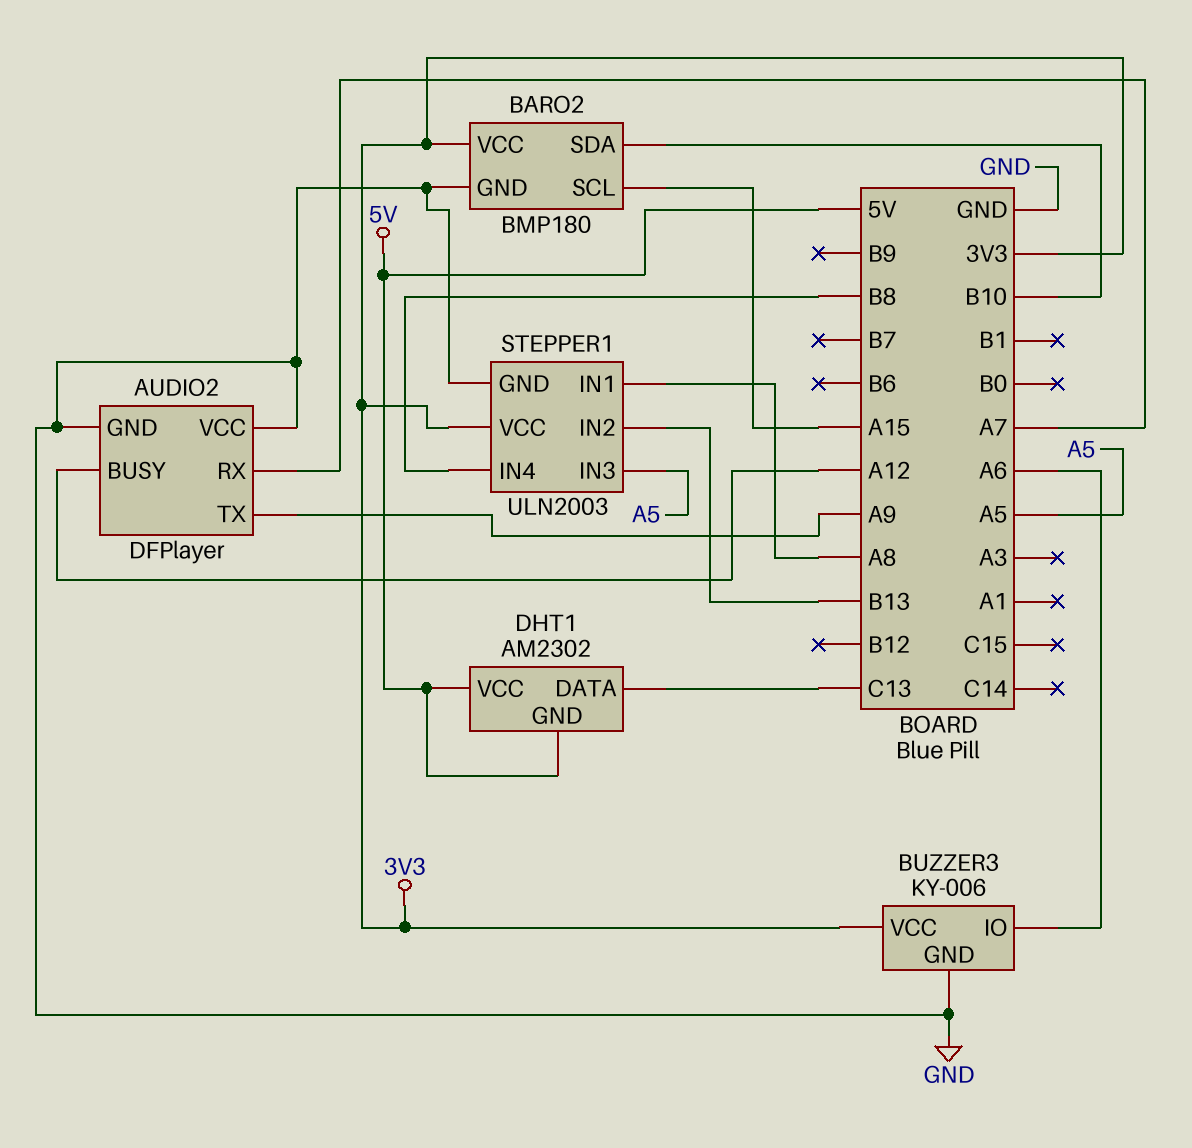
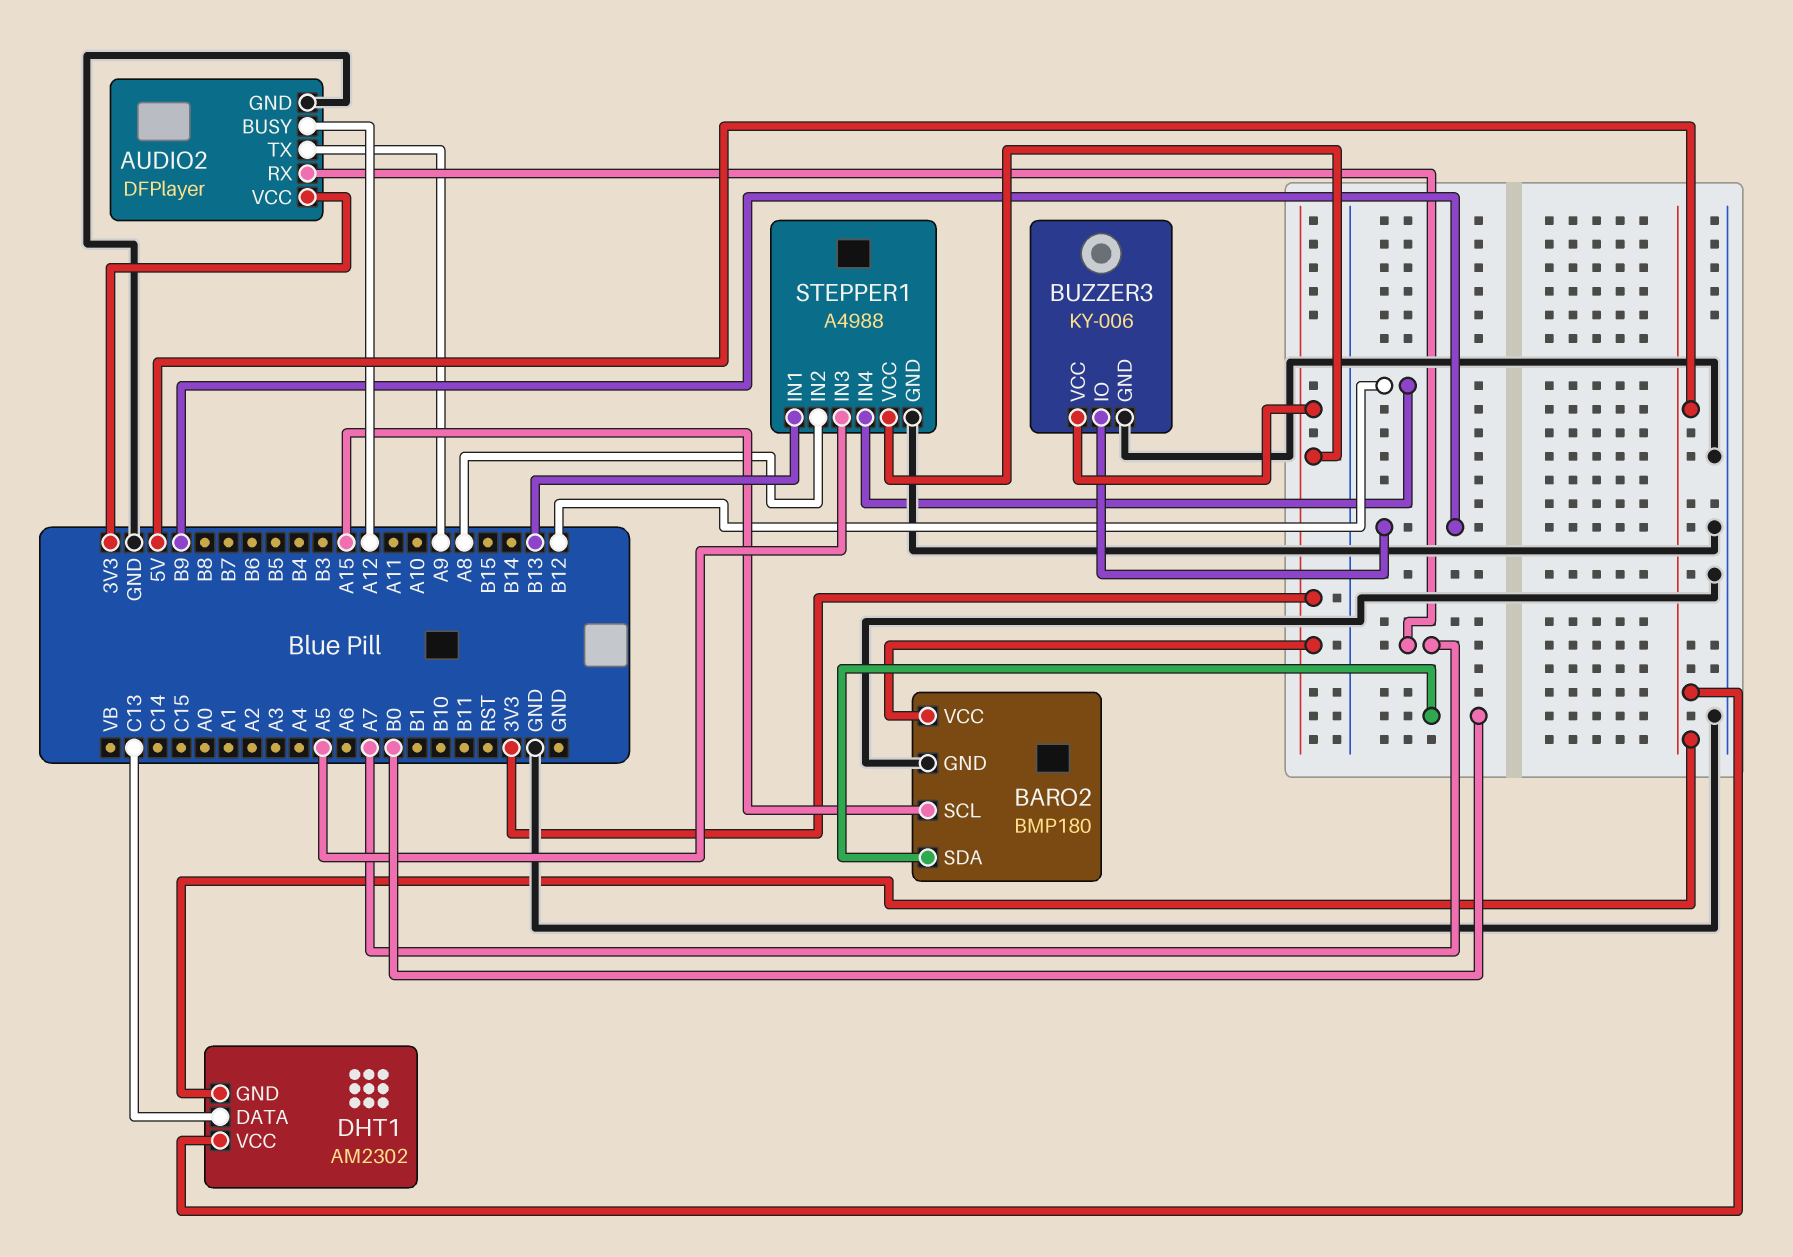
AUDIO2 pin VCC: GND -> 3V3
BARO2 pin SDA: B10 -> B0
BUZZER3 pin IO: A6 -> B9
STEPPER1: ULN2003 -> A4988
STEPPER1 pin IN1: A8 -> B13
STEPPER1 pin IN2: B13 -> A8
STEPPER1 pin IN4: B8 -> B12

